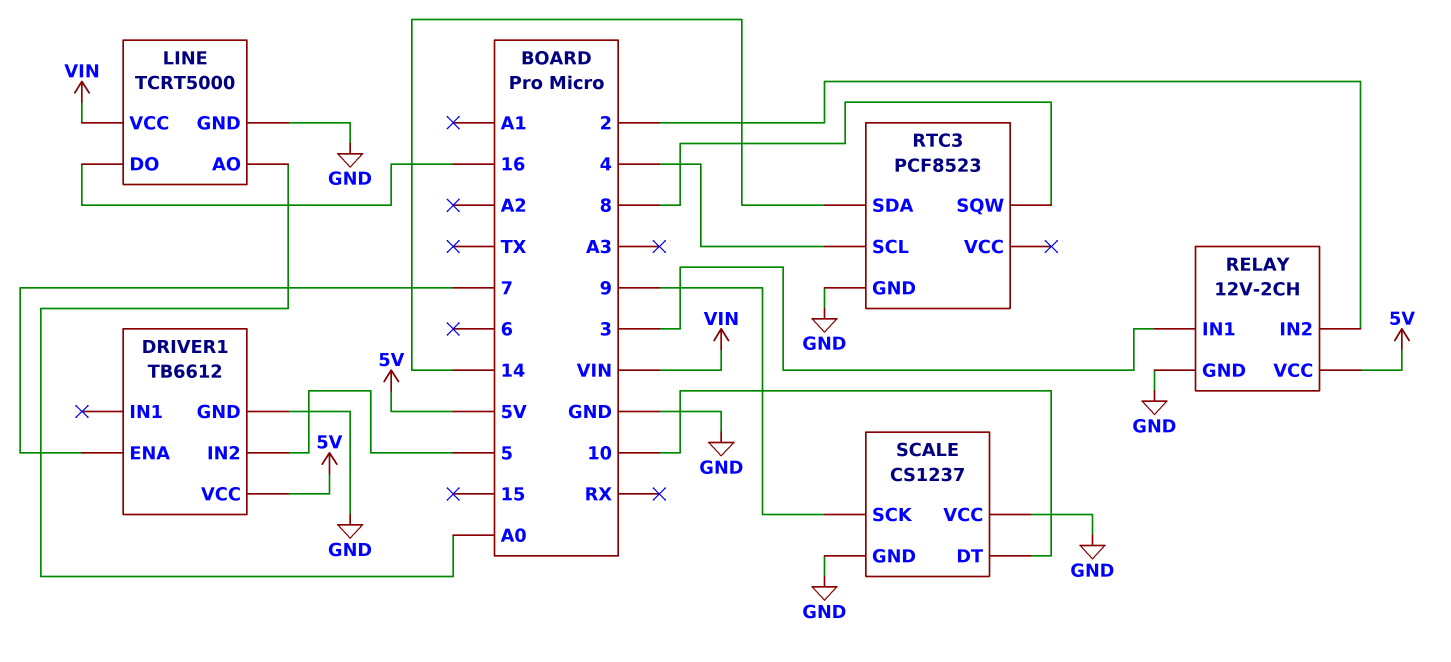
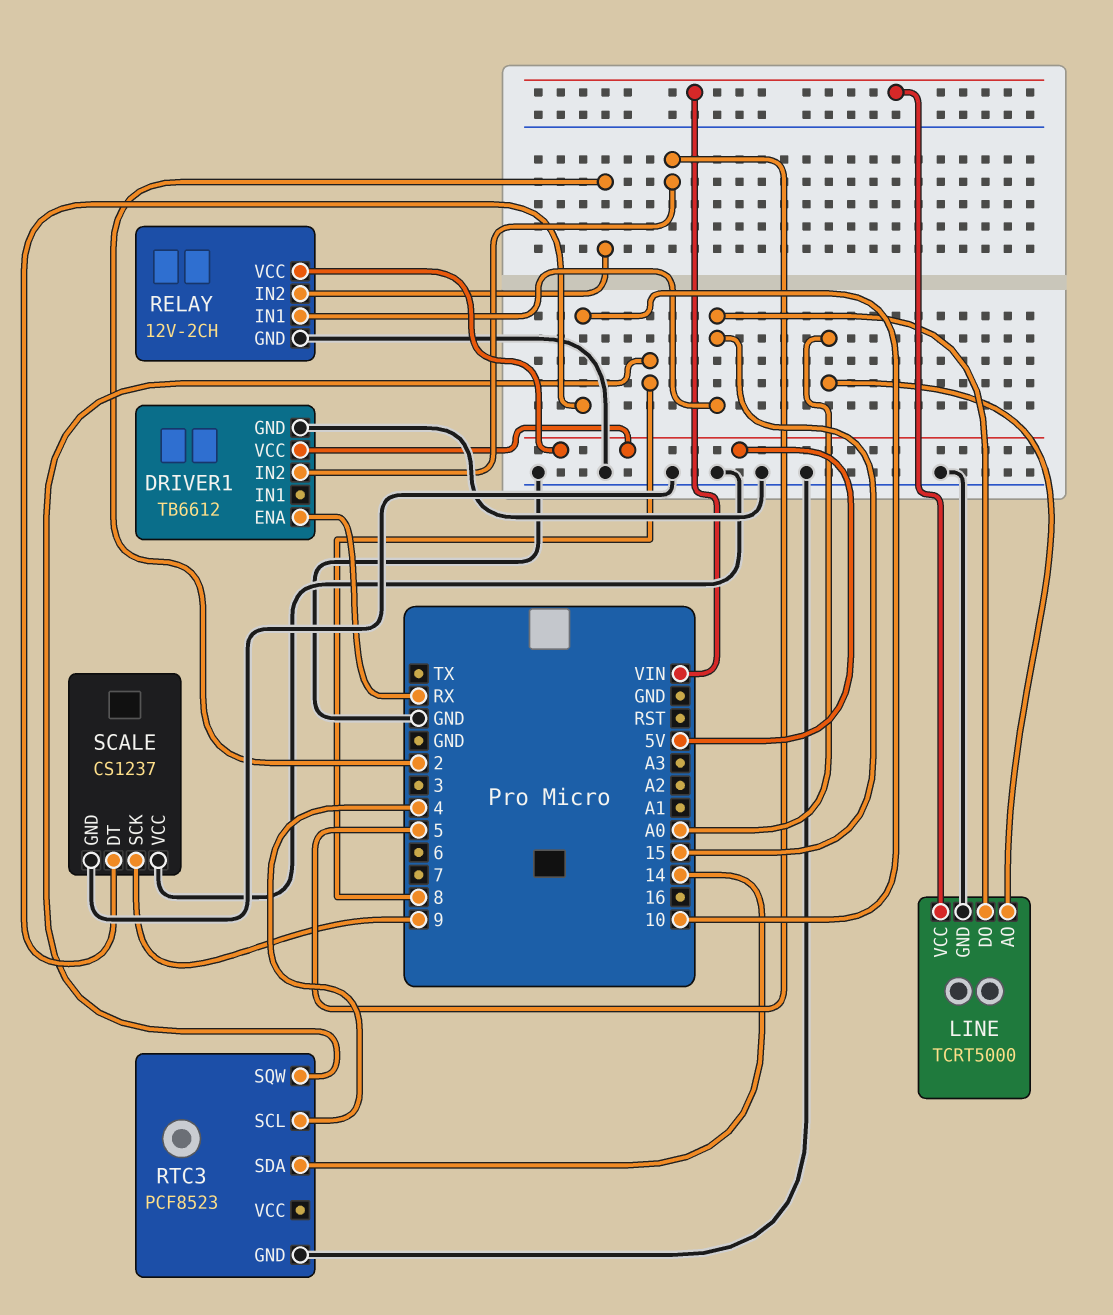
DRIVER1 pin ENA: 7 -> RX
LINE pin DO: 16 -> 15
RELAY pin IN1: 3 -> 15

